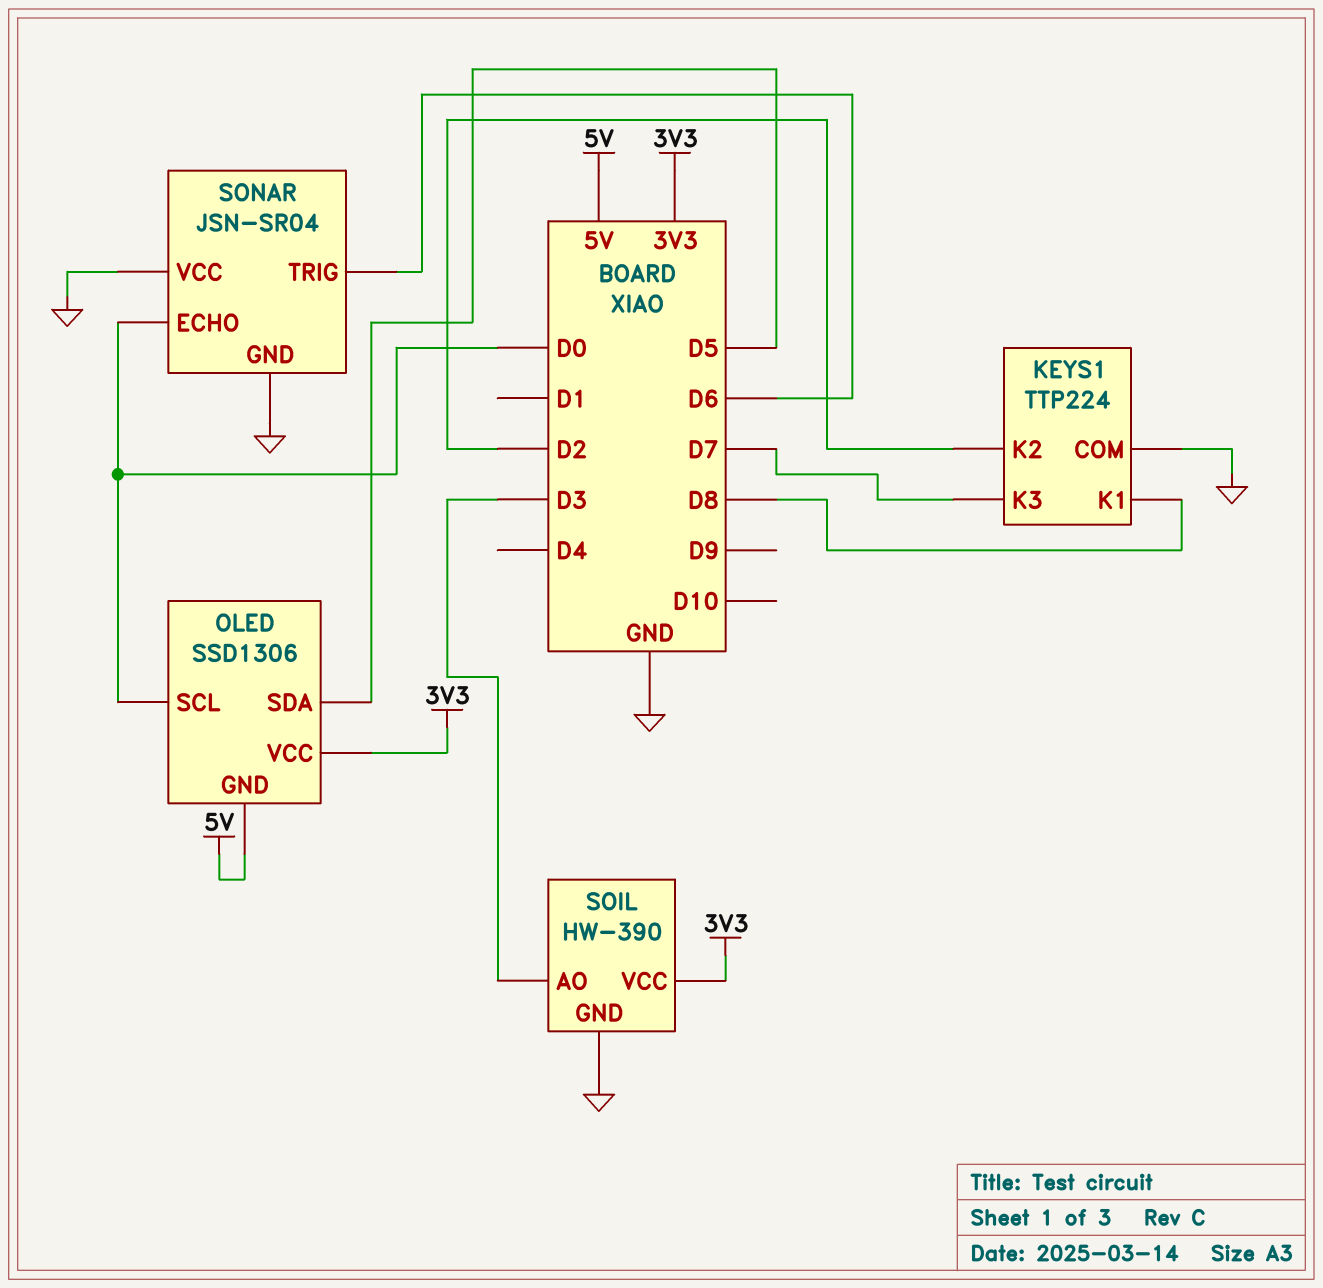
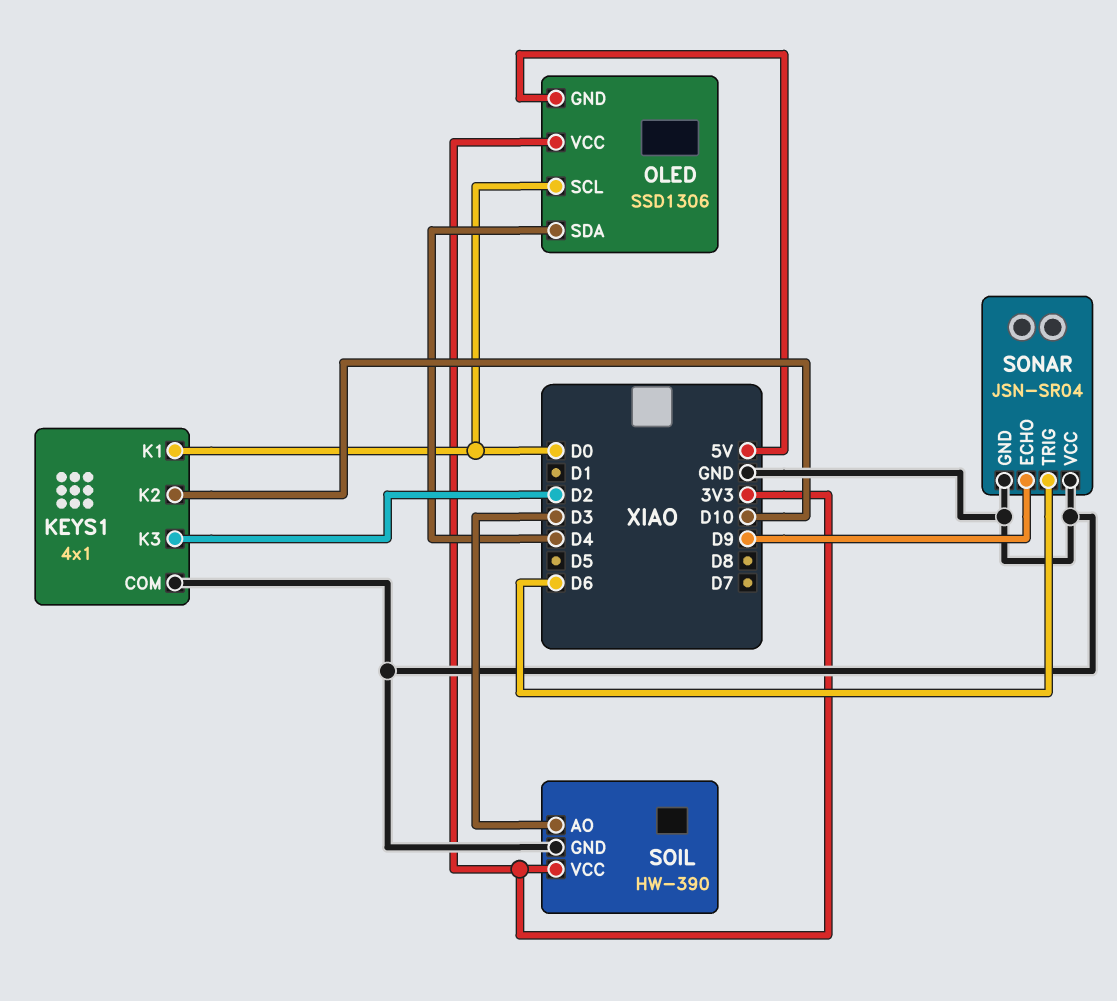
KEYS1: TTP224 -> 4x1
KEYS1 pin K1: D8 -> D0
KEYS1 pin K2: D2 -> D10
KEYS1 pin K3: D7 -> D2
OLED pin SDA: D5 -> D4
SONAR pin ECHO: D0 -> D9

